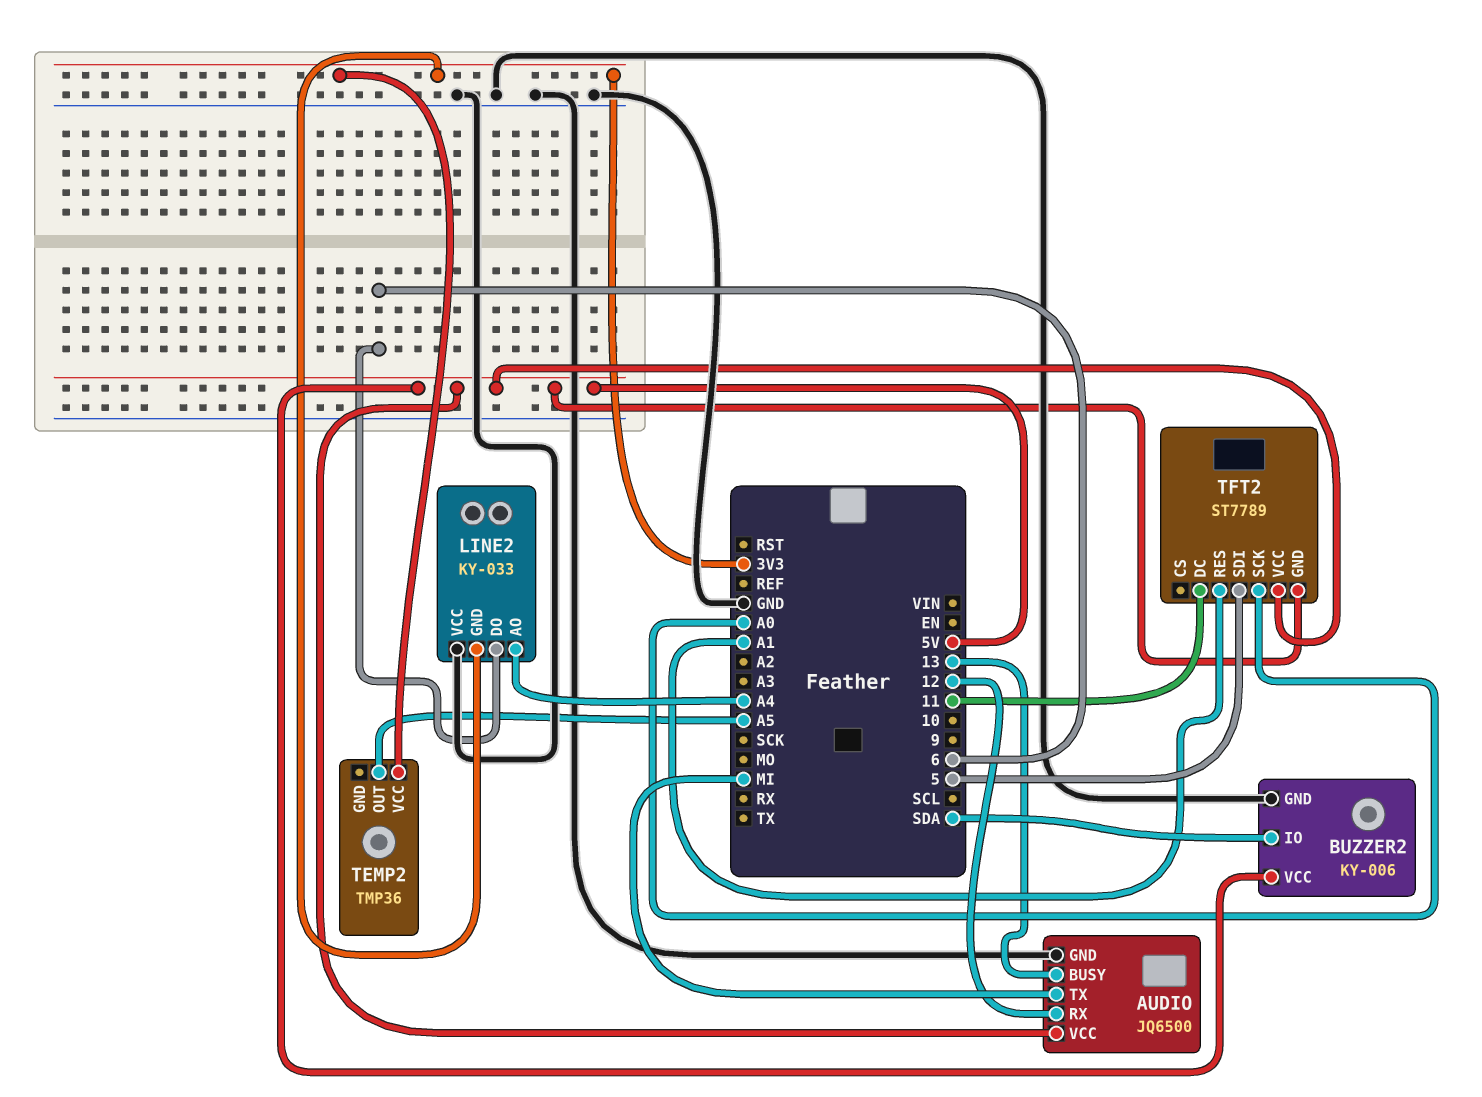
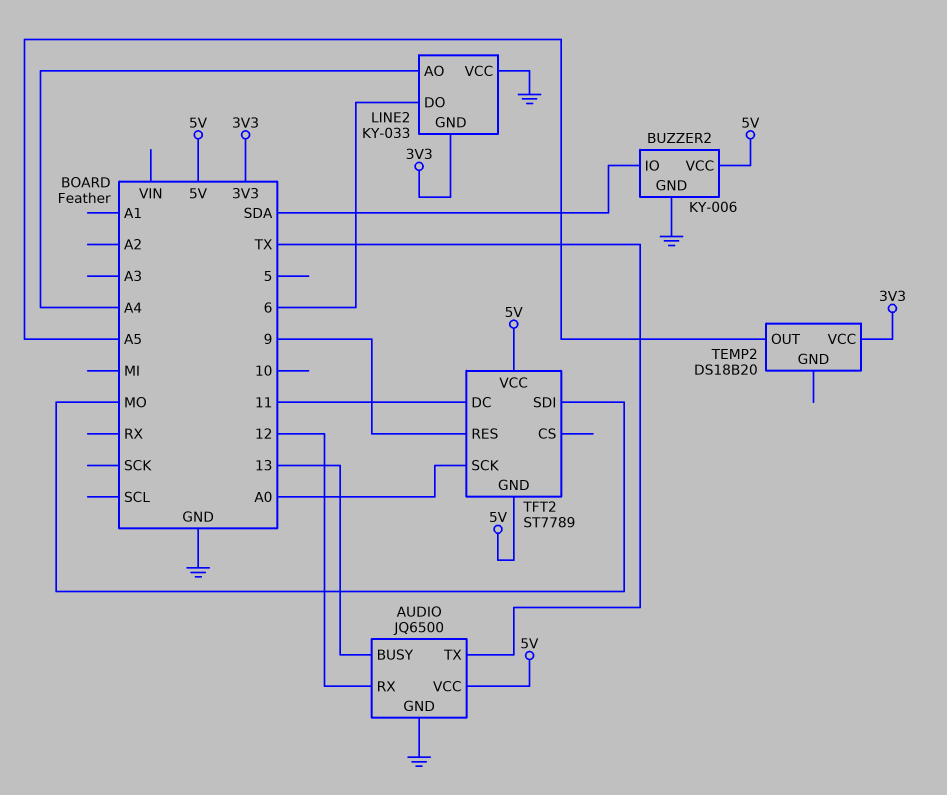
AUDIO pin TX: MI -> TX
TEMP2: TMP36 -> DS18B20
TFT2 pin RES: A1 -> 9
TFT2 pin SDI: 5 -> MO

